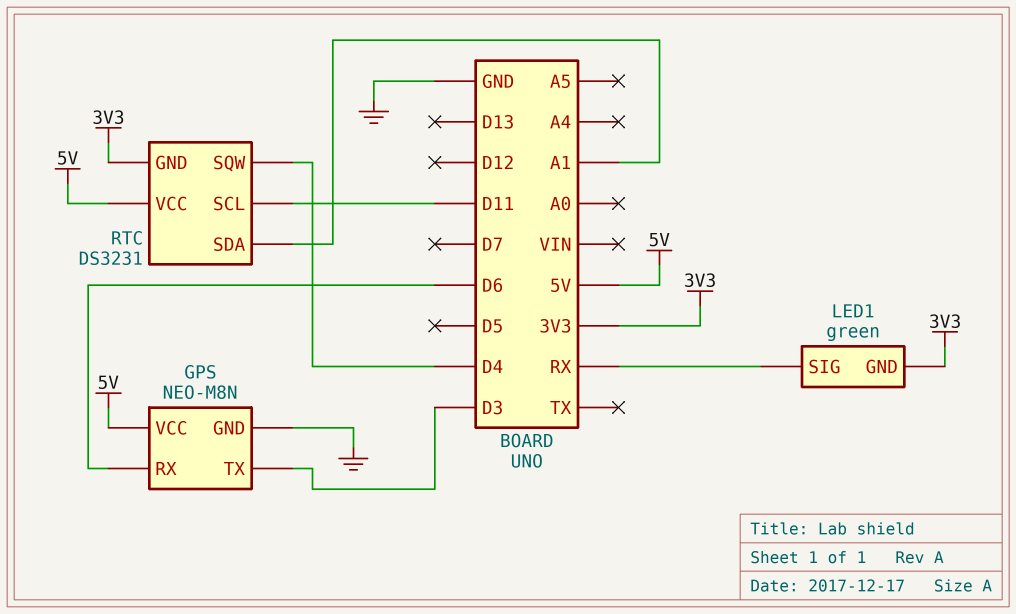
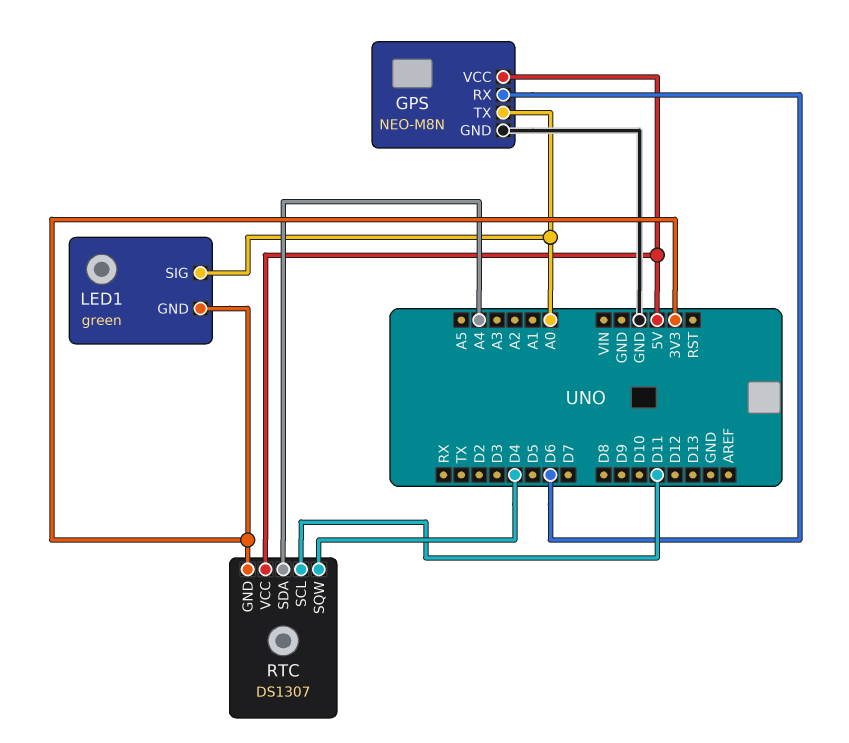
GPS pin TX: D3 -> A0
LED1 pin SIG: RX -> A0
RTC: DS3231 -> DS1307
RTC pin SDA: A1 -> A4

